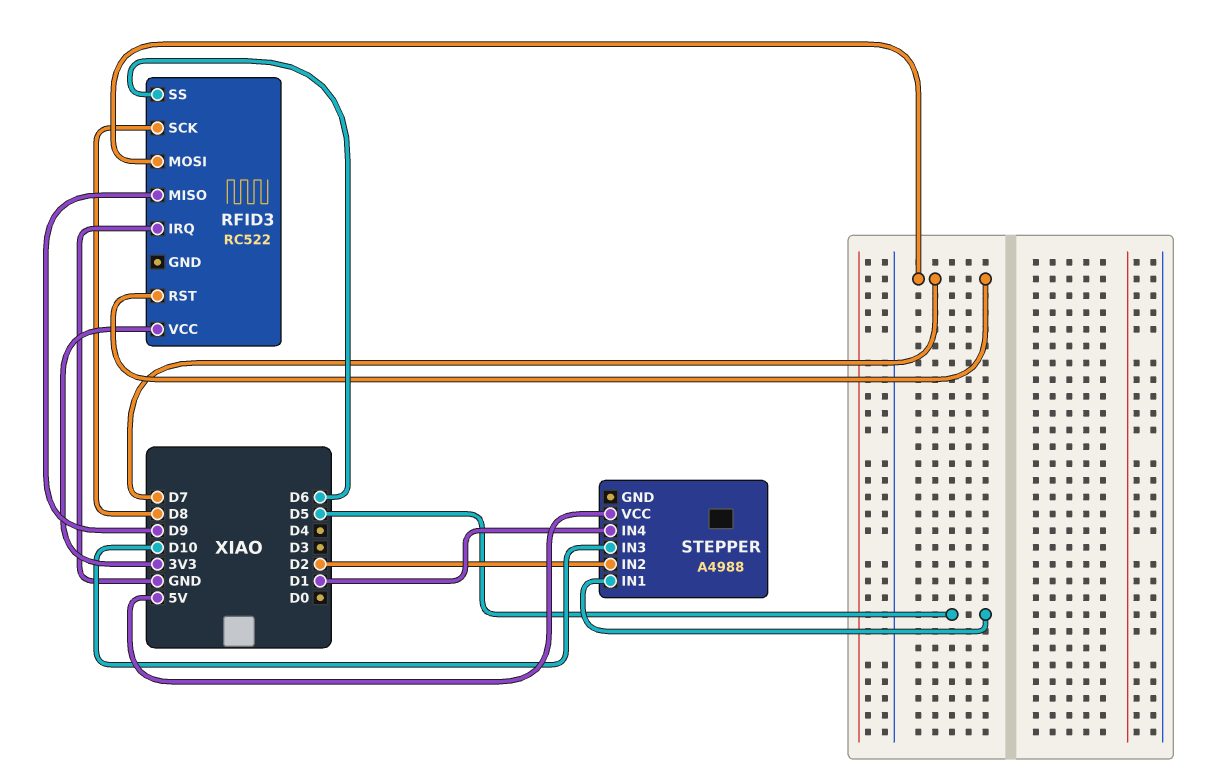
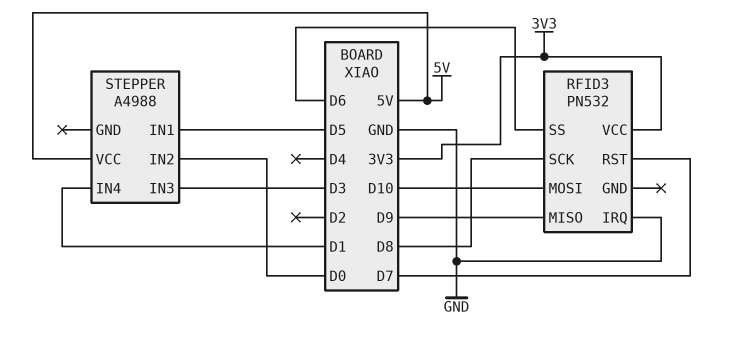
RFID3: RC522 -> PN532
RFID3 pin MOSI: D7 -> D10
STEPPER pin IN2: D2 -> D0
STEPPER pin IN3: D10 -> D3

